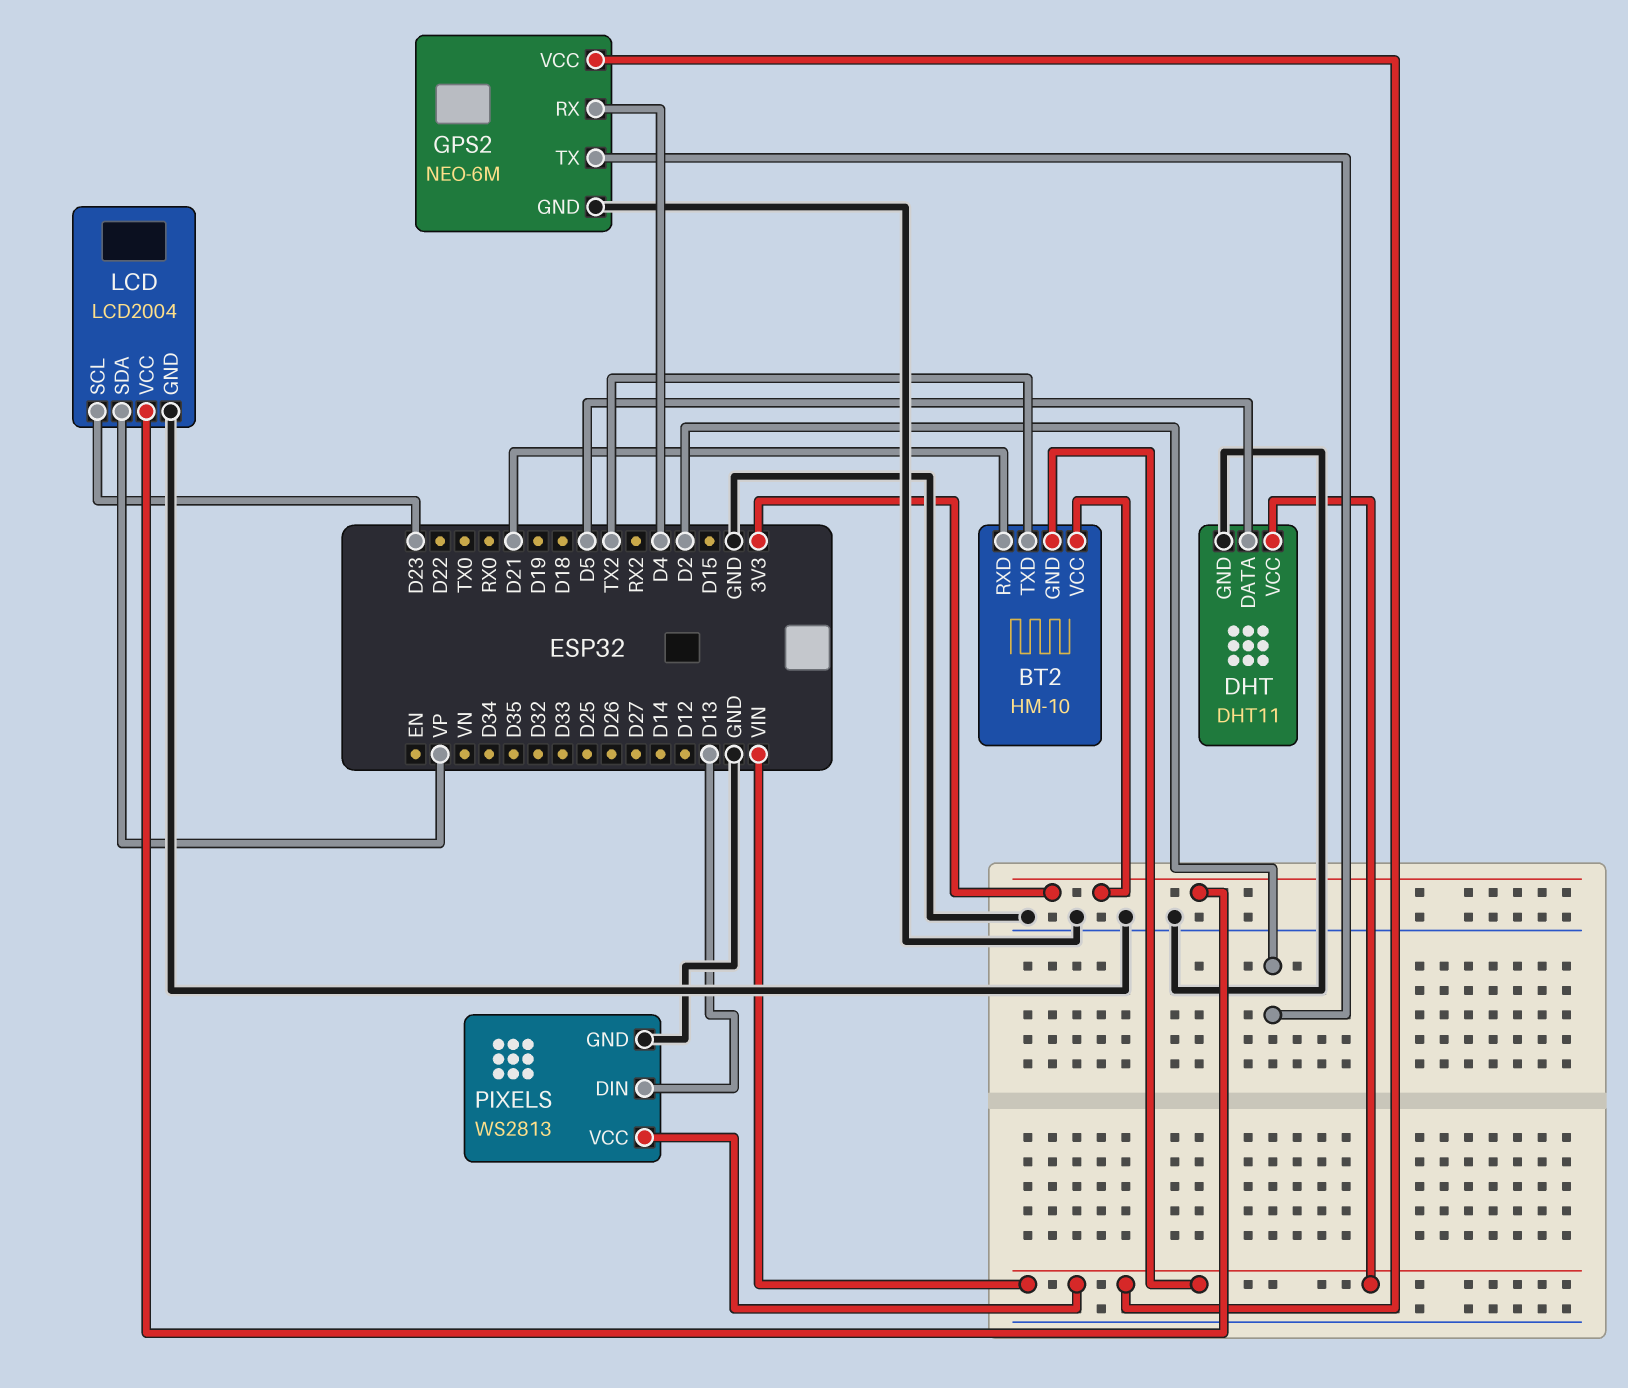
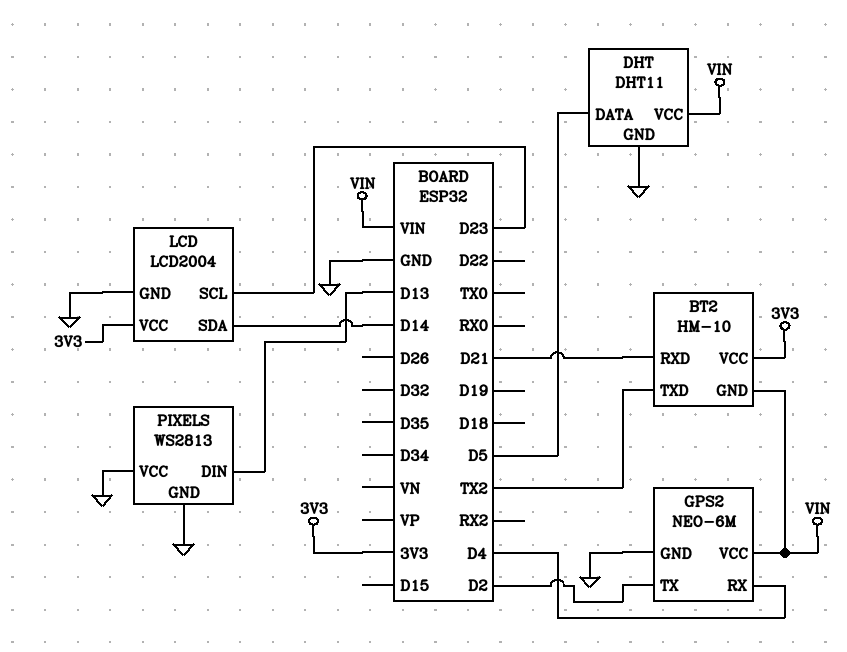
LCD pin SDA: VP -> D14
PIXELS pin VCC: VIN -> GND

